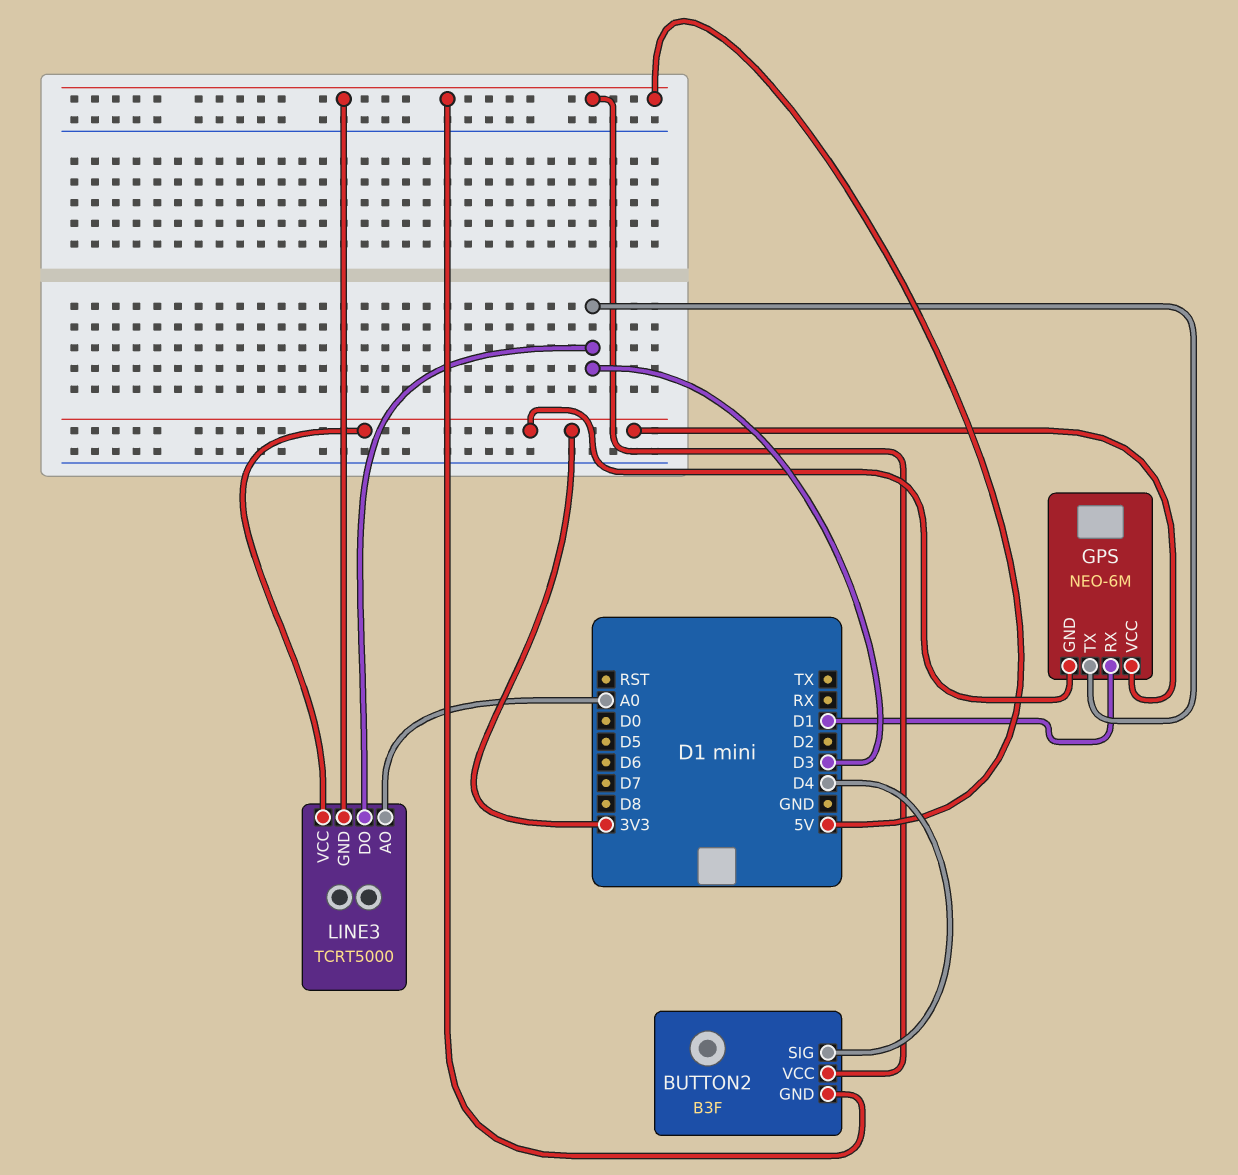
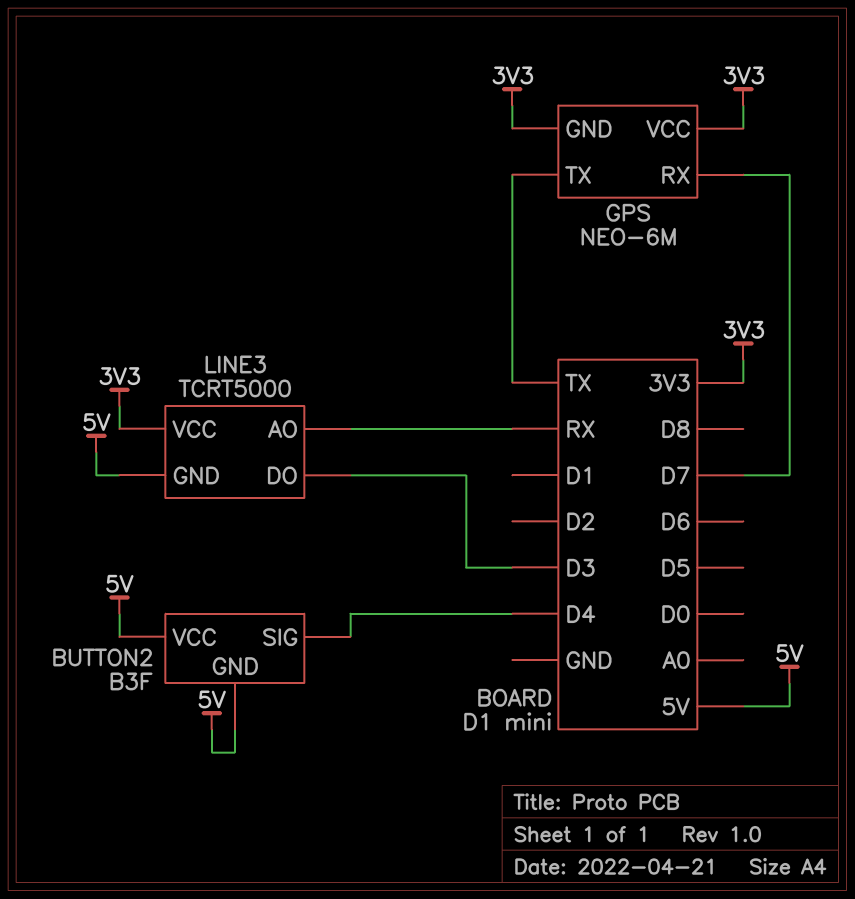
GPS pin RX: D1 -> D7
GPS pin TX: D3 -> TX
LINE3 pin AO: A0 -> RX

